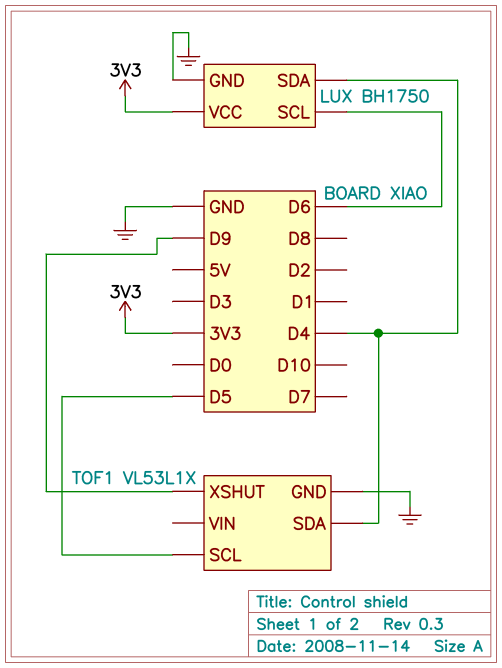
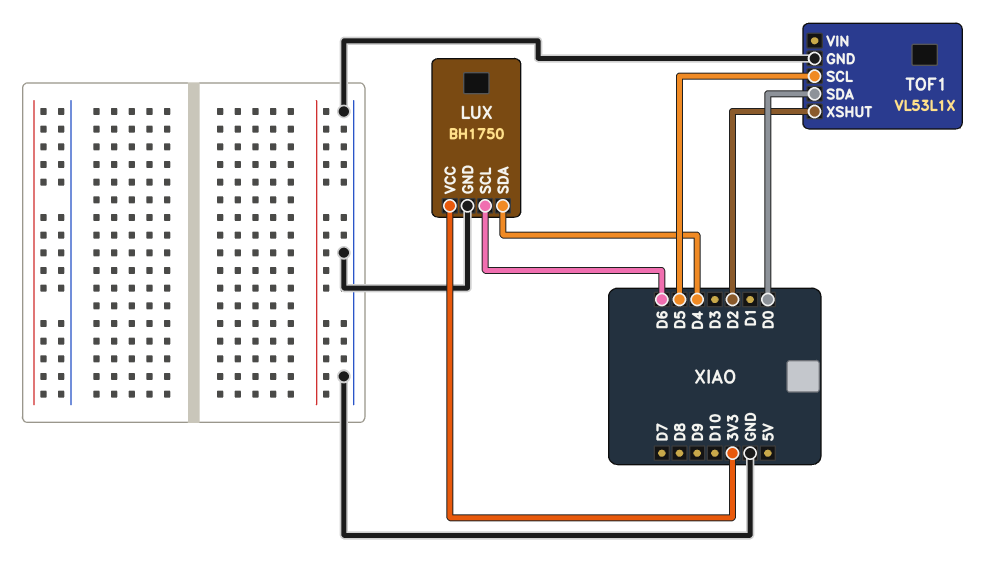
TOF1 pin SDA: D4 -> D0
TOF1 pin XSHUT: D9 -> D2

